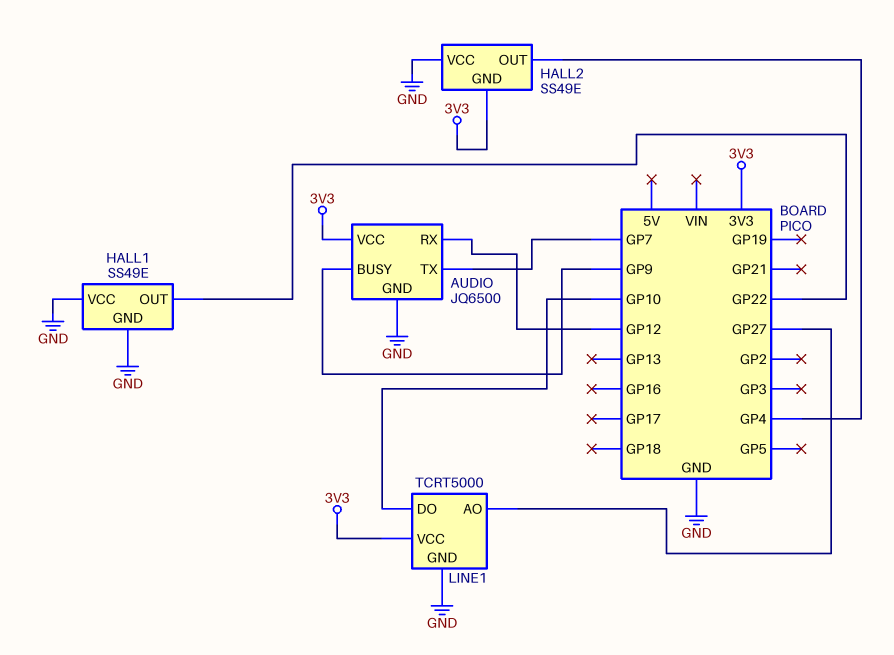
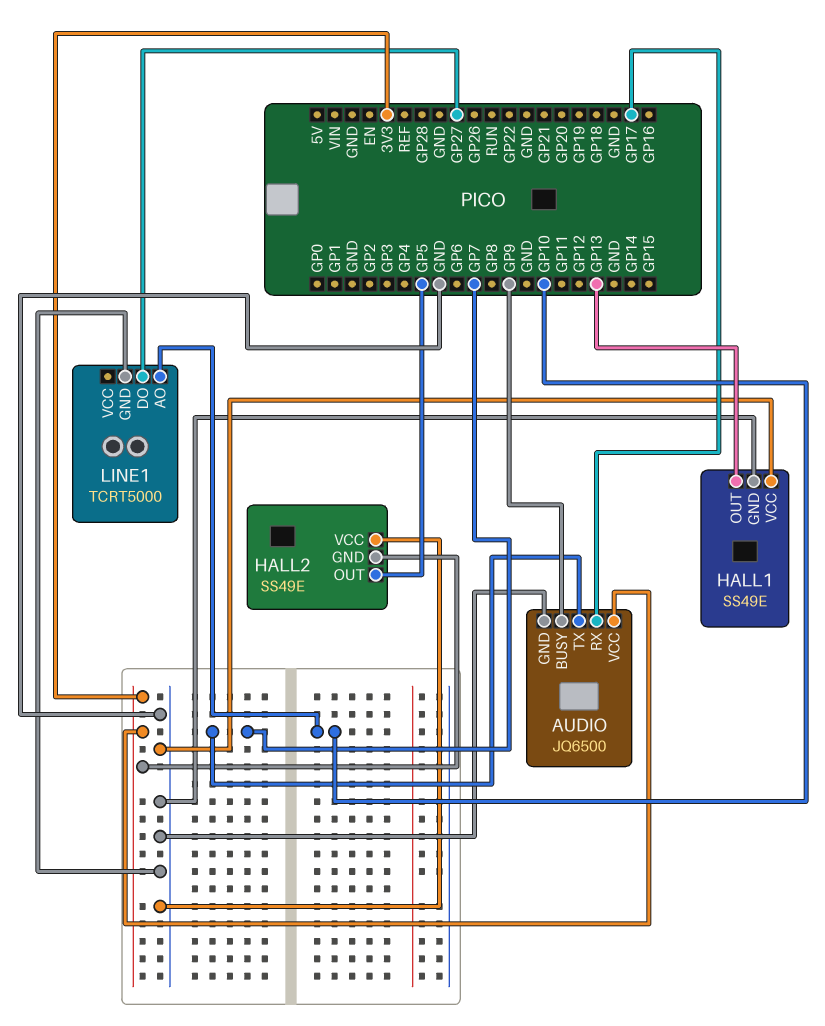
AUDIO pin RX: GP12 -> GP17
HALL1 pin OUT: GP22 -> GP13
HALL2 pin OUT: GP4 -> GP5
LINE1 pin AO: GP27 -> GP10
LINE1 pin DO: GP10 -> GP27
LINE1 pin VCC: 3V3 -> none

